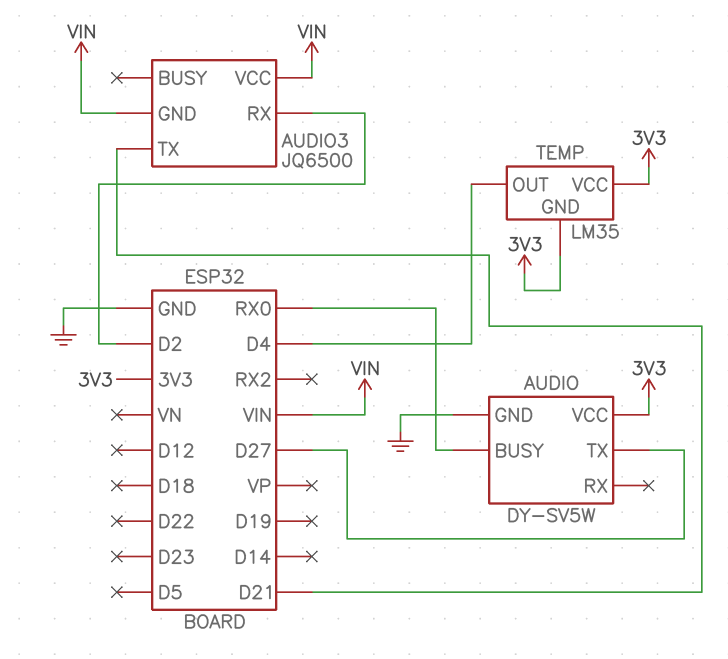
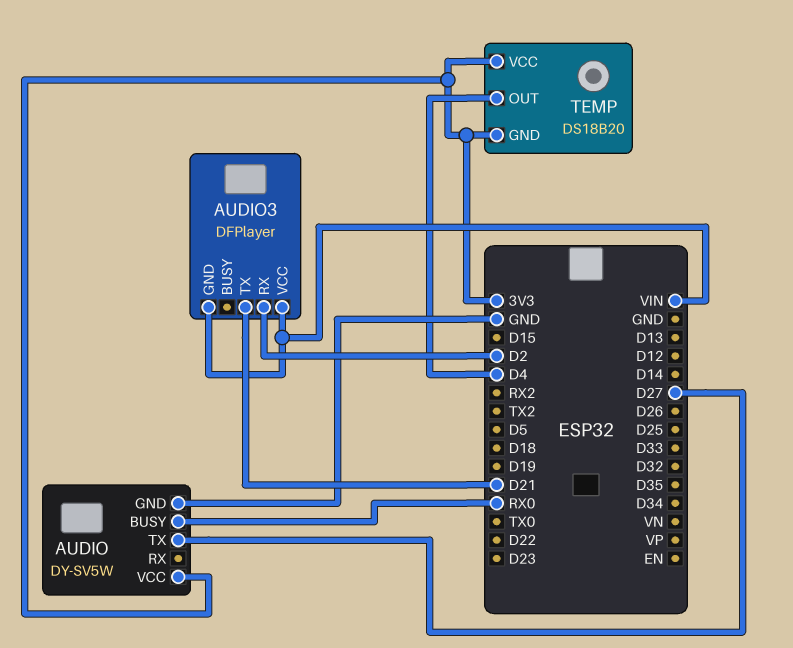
AUDIO3: JQ6500 -> DFPlayer
TEMP: LM35 -> DS18B20

